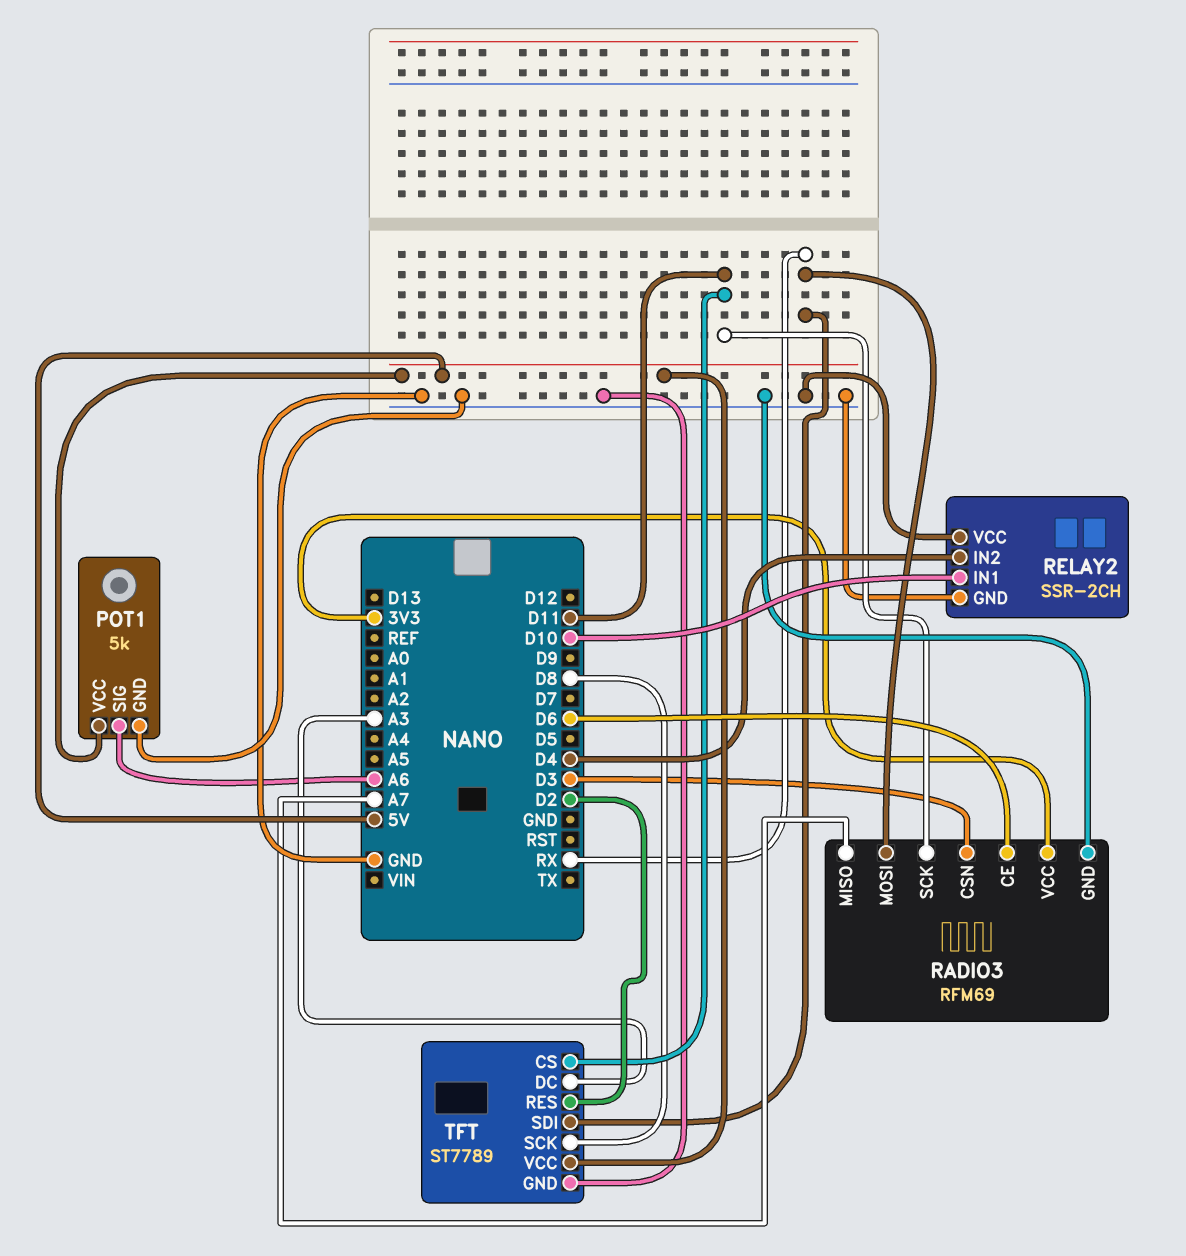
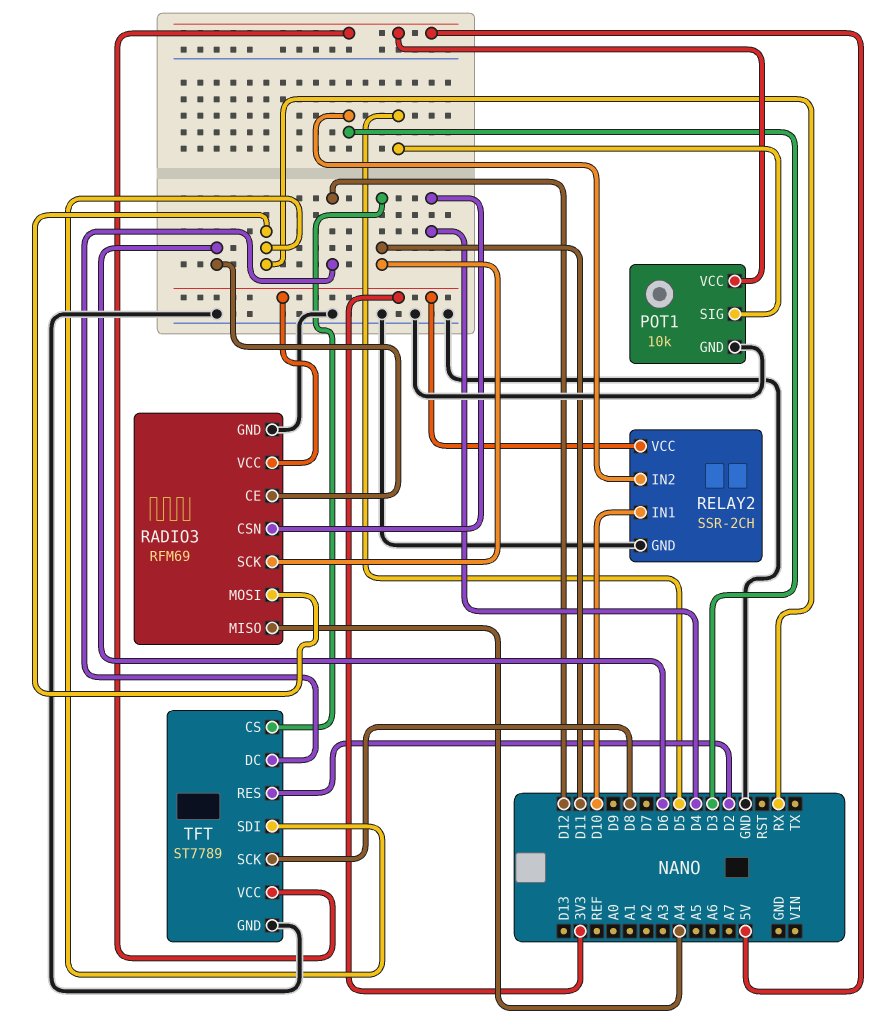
POT1: 5k -> 10k
POT1 pin SIG: A6 -> D5
RADIO3 pin CSN: D3 -> D4
RADIO3 pin MISO: A7 -> A4
RELAY2 pin IN2: D4 -> D3
RELAY2 pin VCC: GND -> 3V3
TFT pin DC: A3 -> D12

